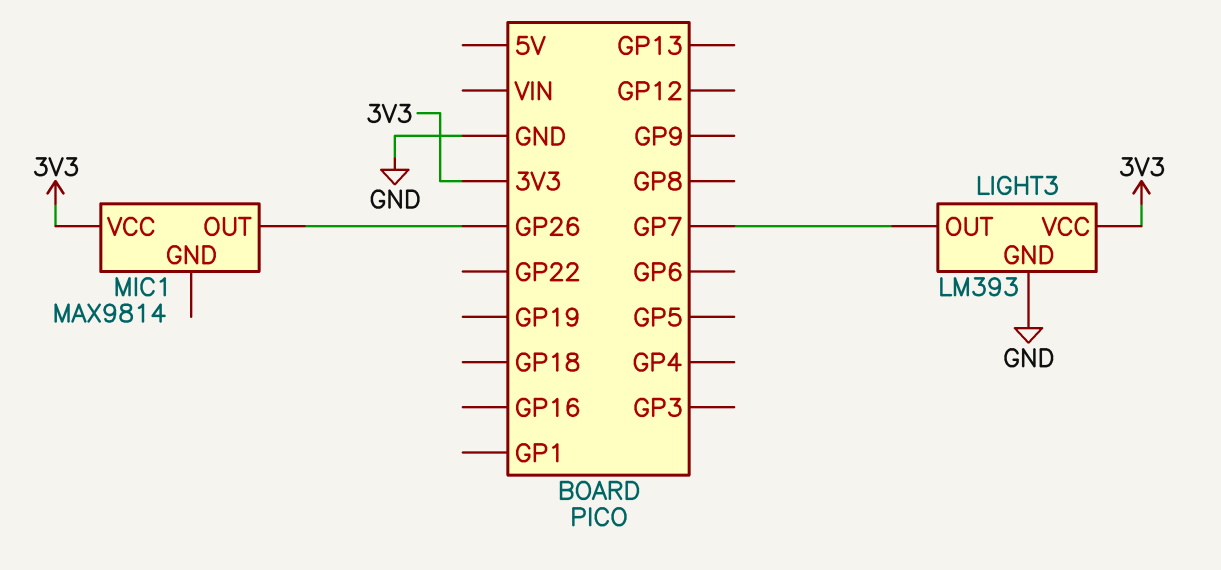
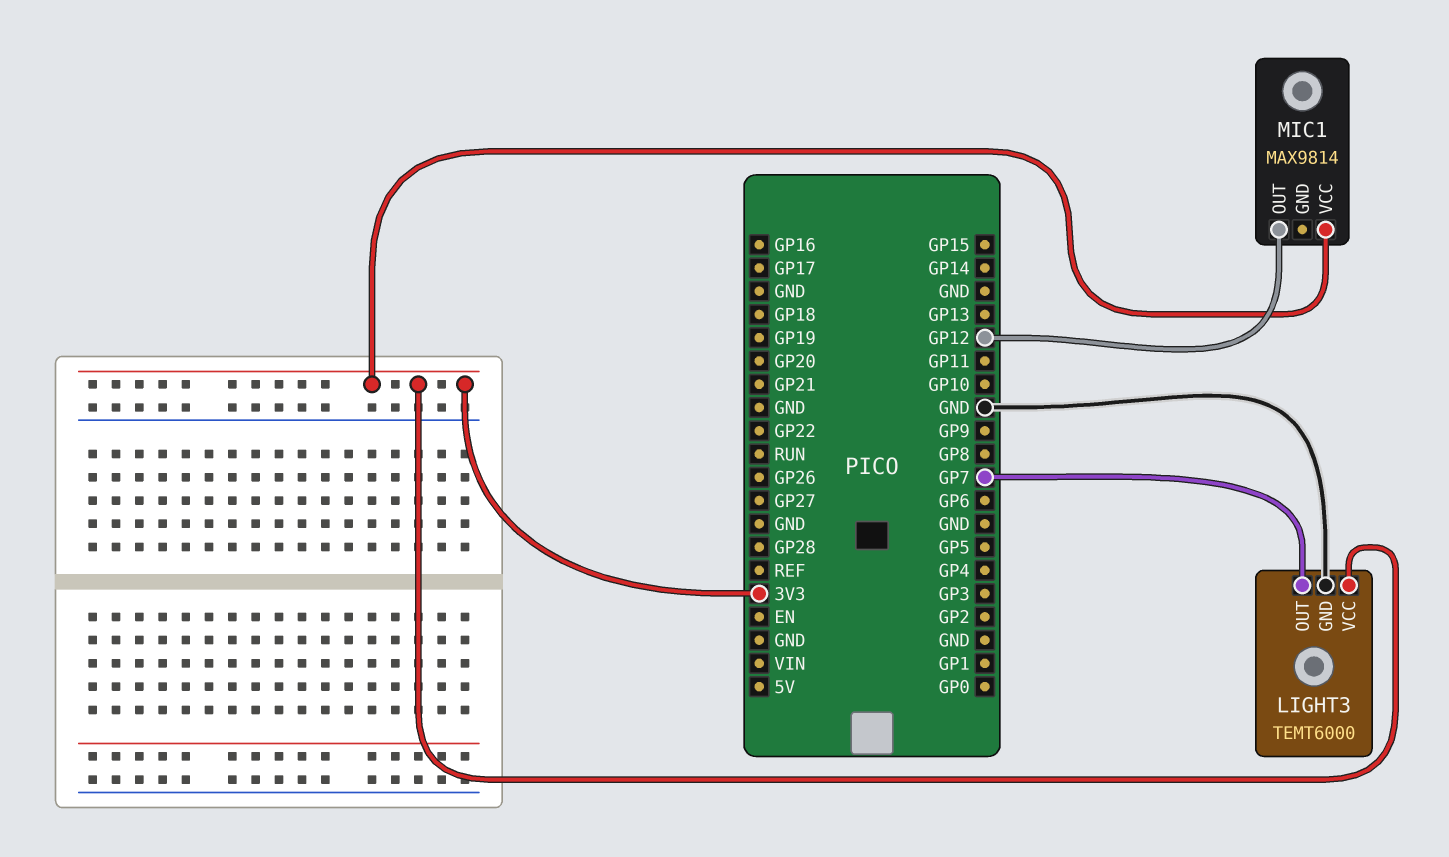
LIGHT3: LM393 -> TEMT6000
MIC1 pin OUT: GP26 -> GP12

